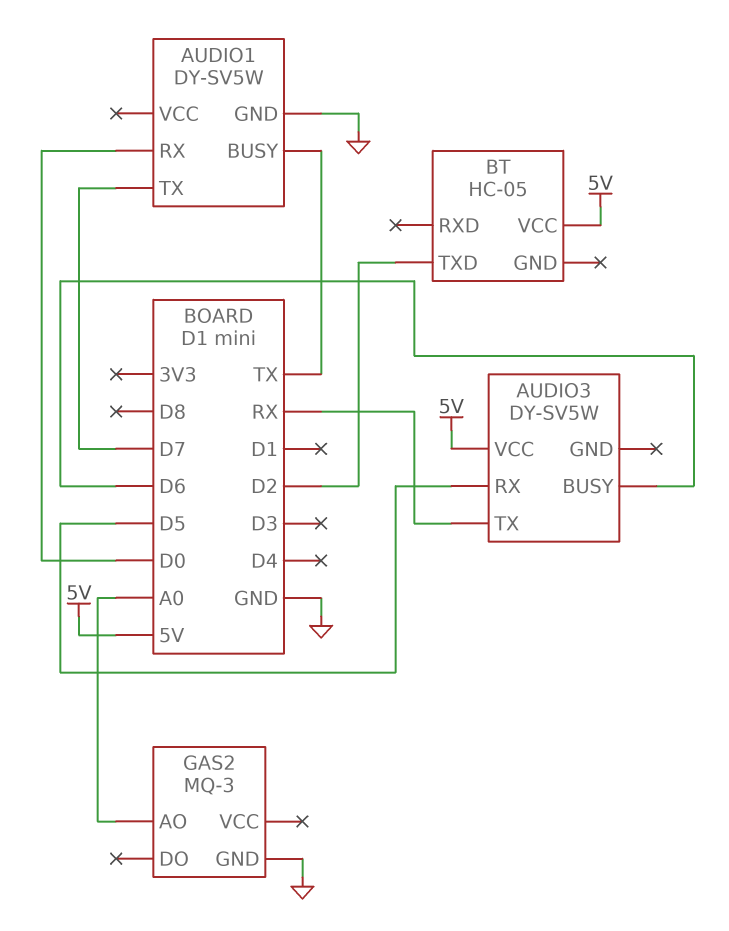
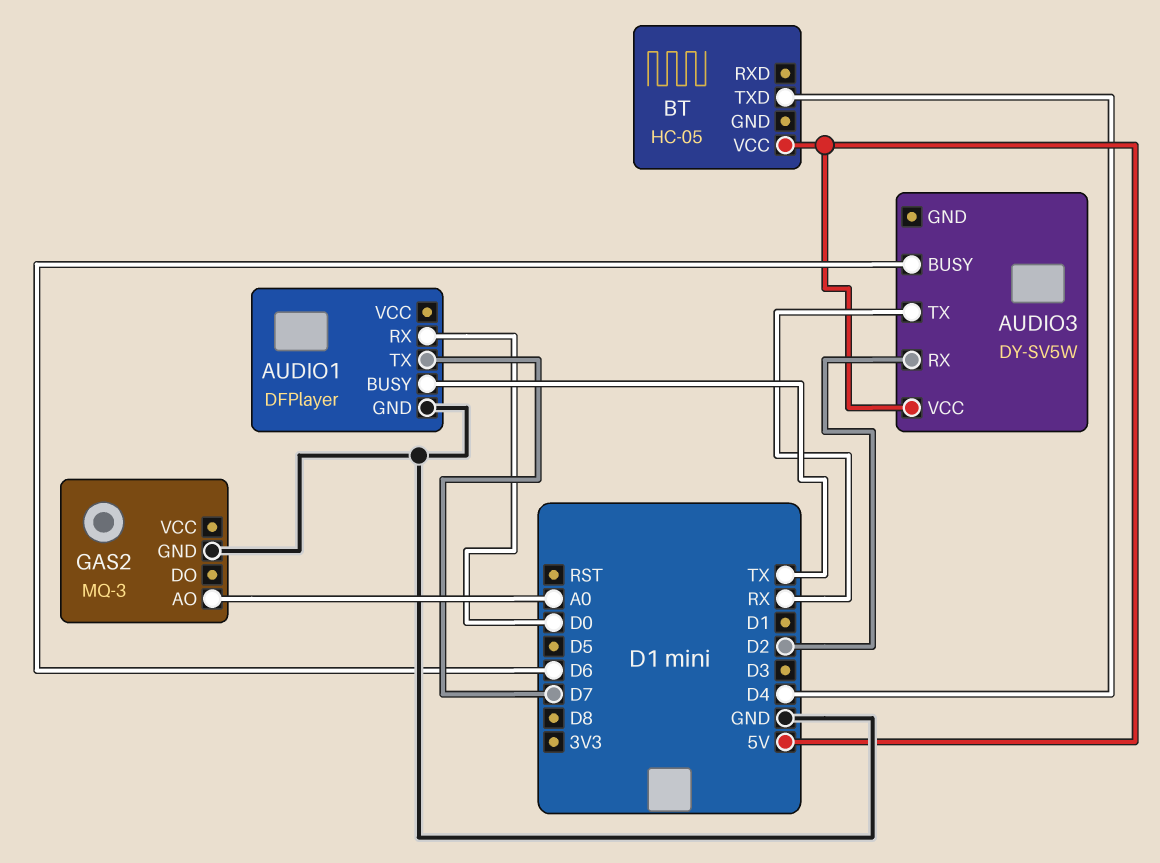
AUDIO1: DY-SV5W -> DFPlayer
AUDIO3 pin RX: D5 -> D2
BT pin TXD: D2 -> D4

